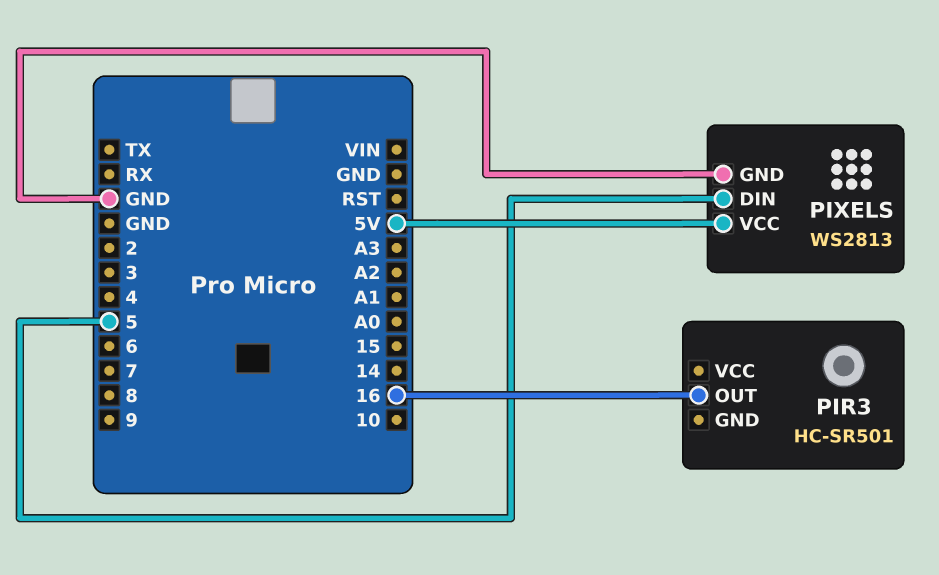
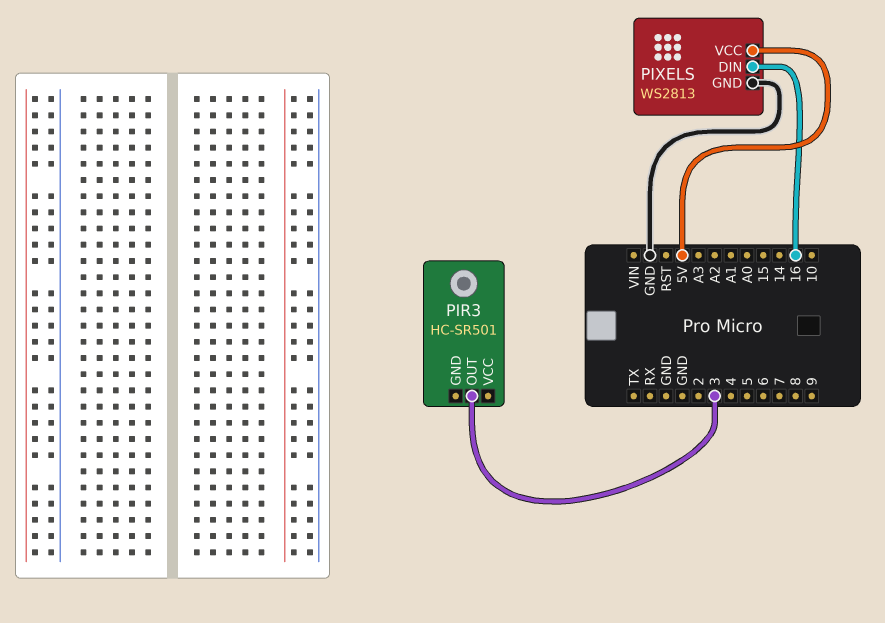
PIR3 pin OUT: 16 -> 3
PIXELS pin DIN: 5 -> 16

